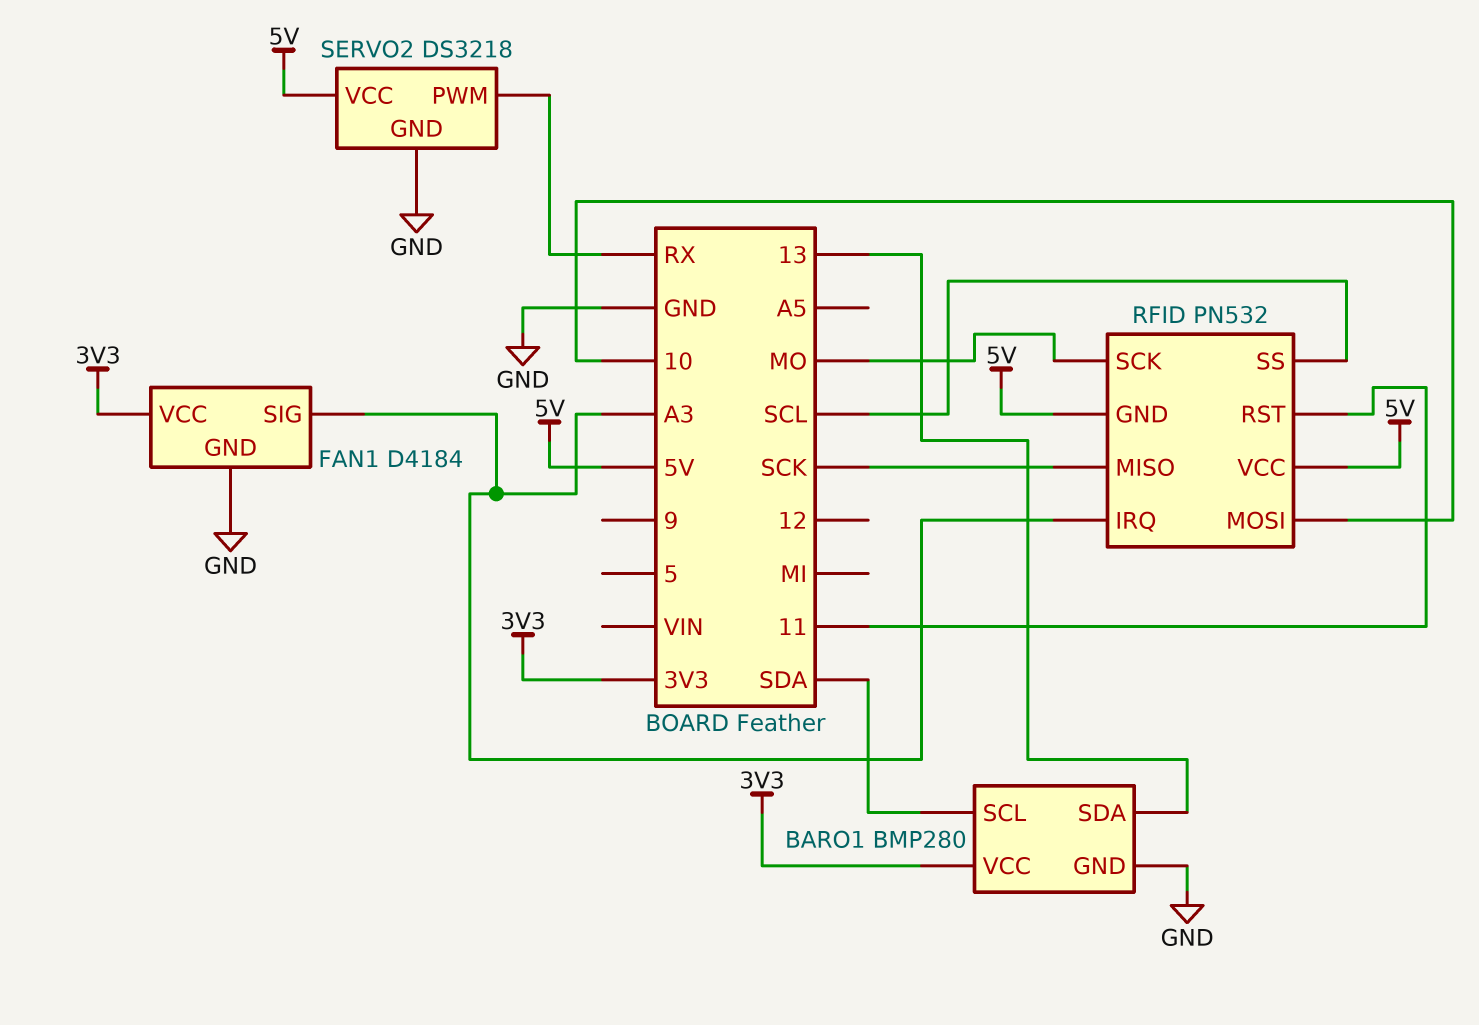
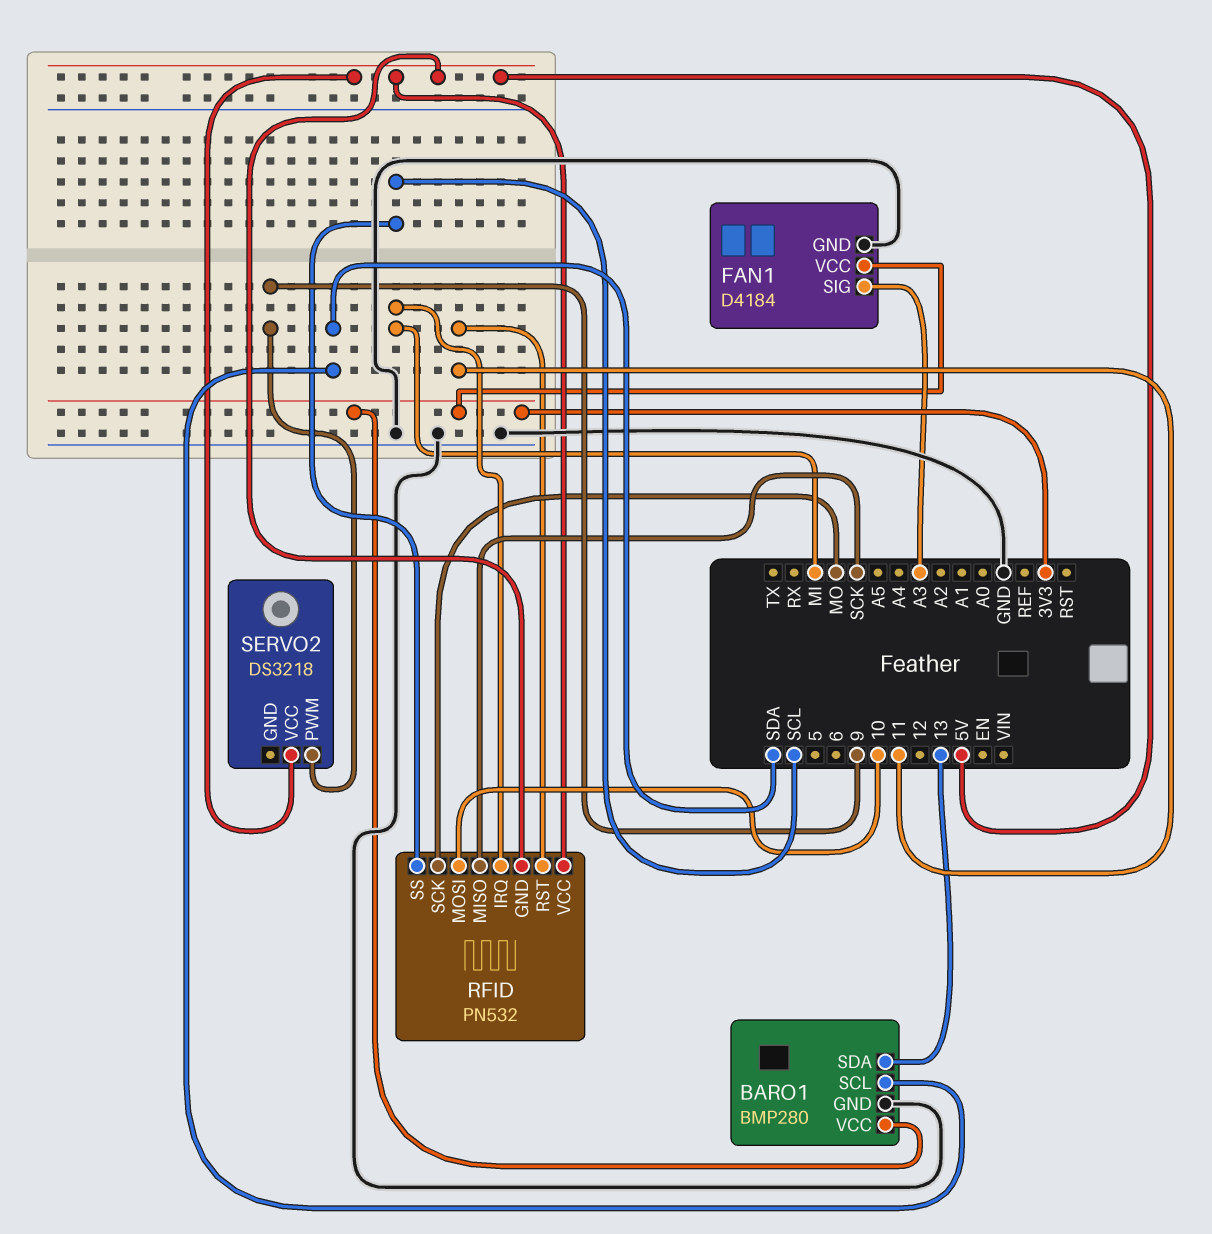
RFID pin IRQ: A3 -> MI
SERVO2 pin GND: GND -> none
SERVO2 pin PWM: RX -> 9

